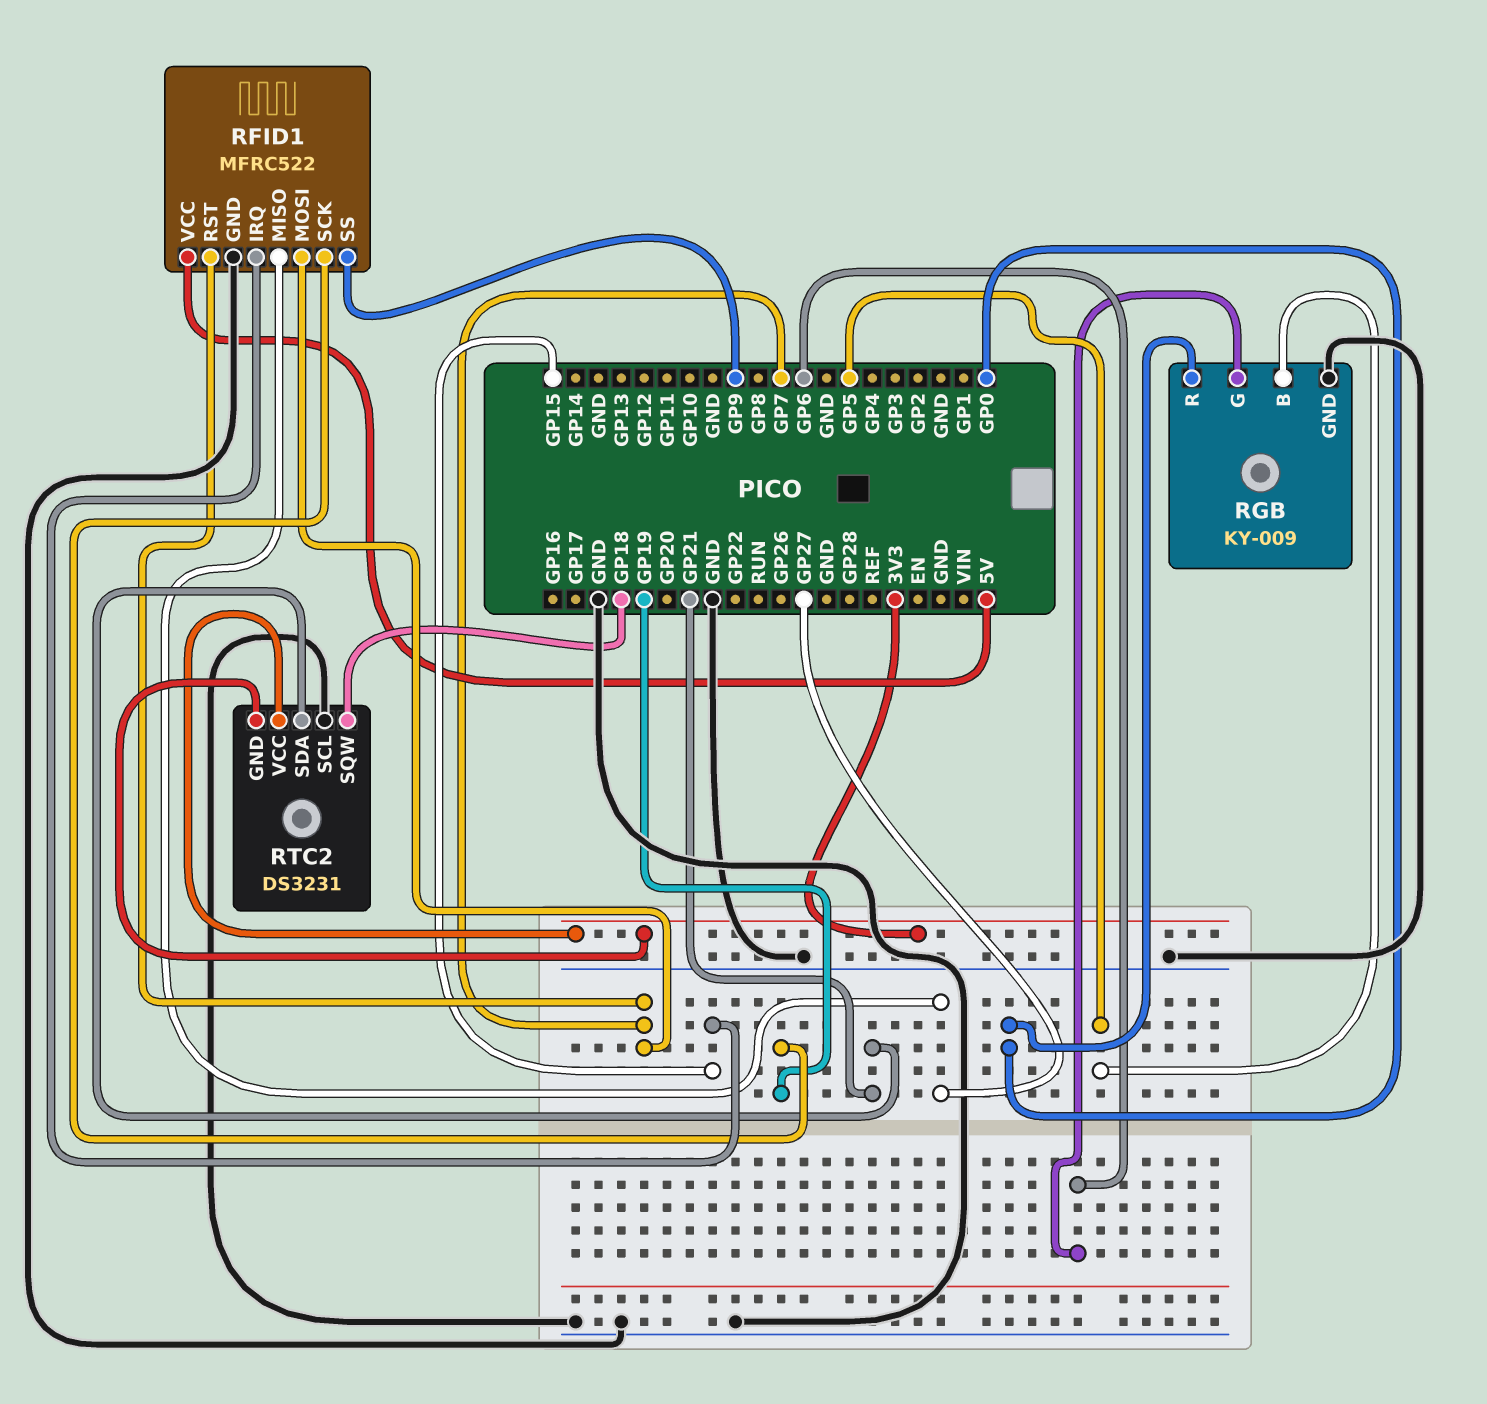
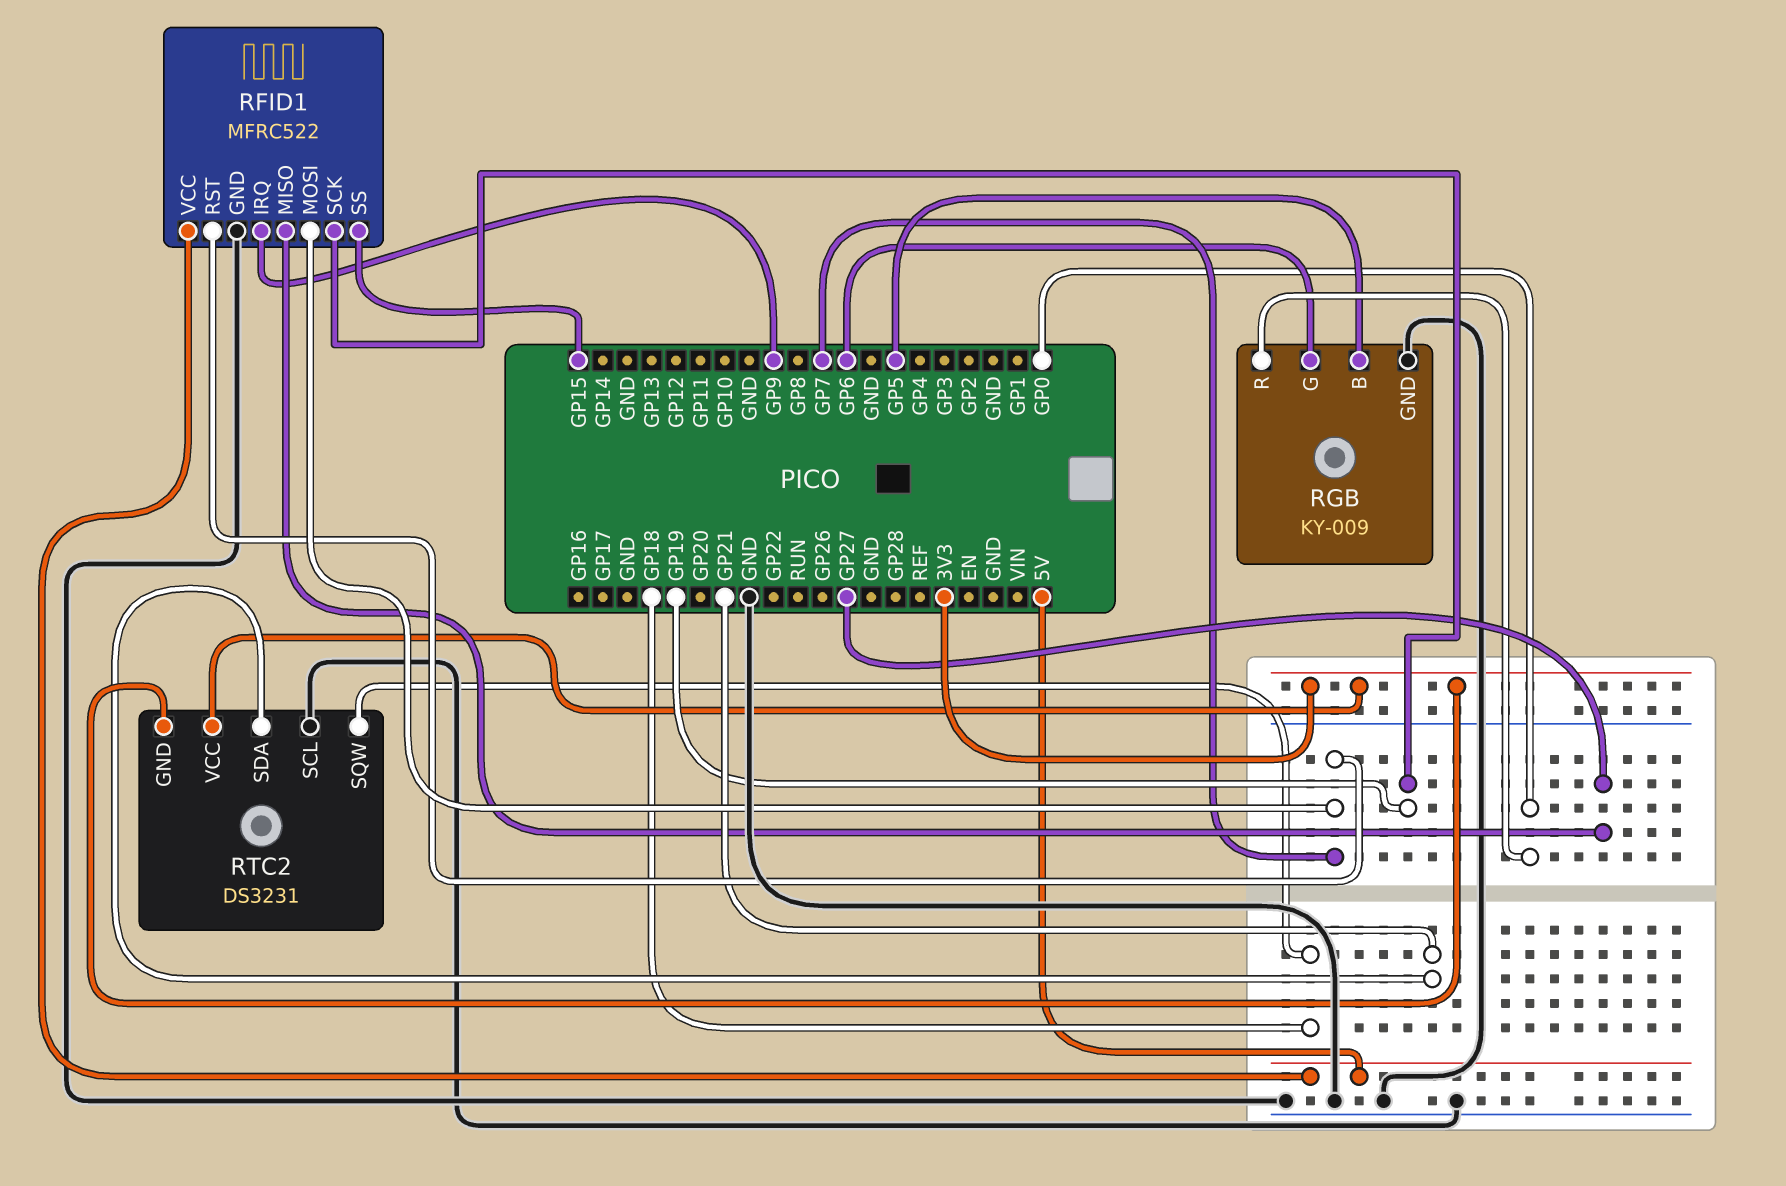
RFID1 pin IRQ: GP15 -> GP9
RFID1 pin SS: GP9 -> GP15

